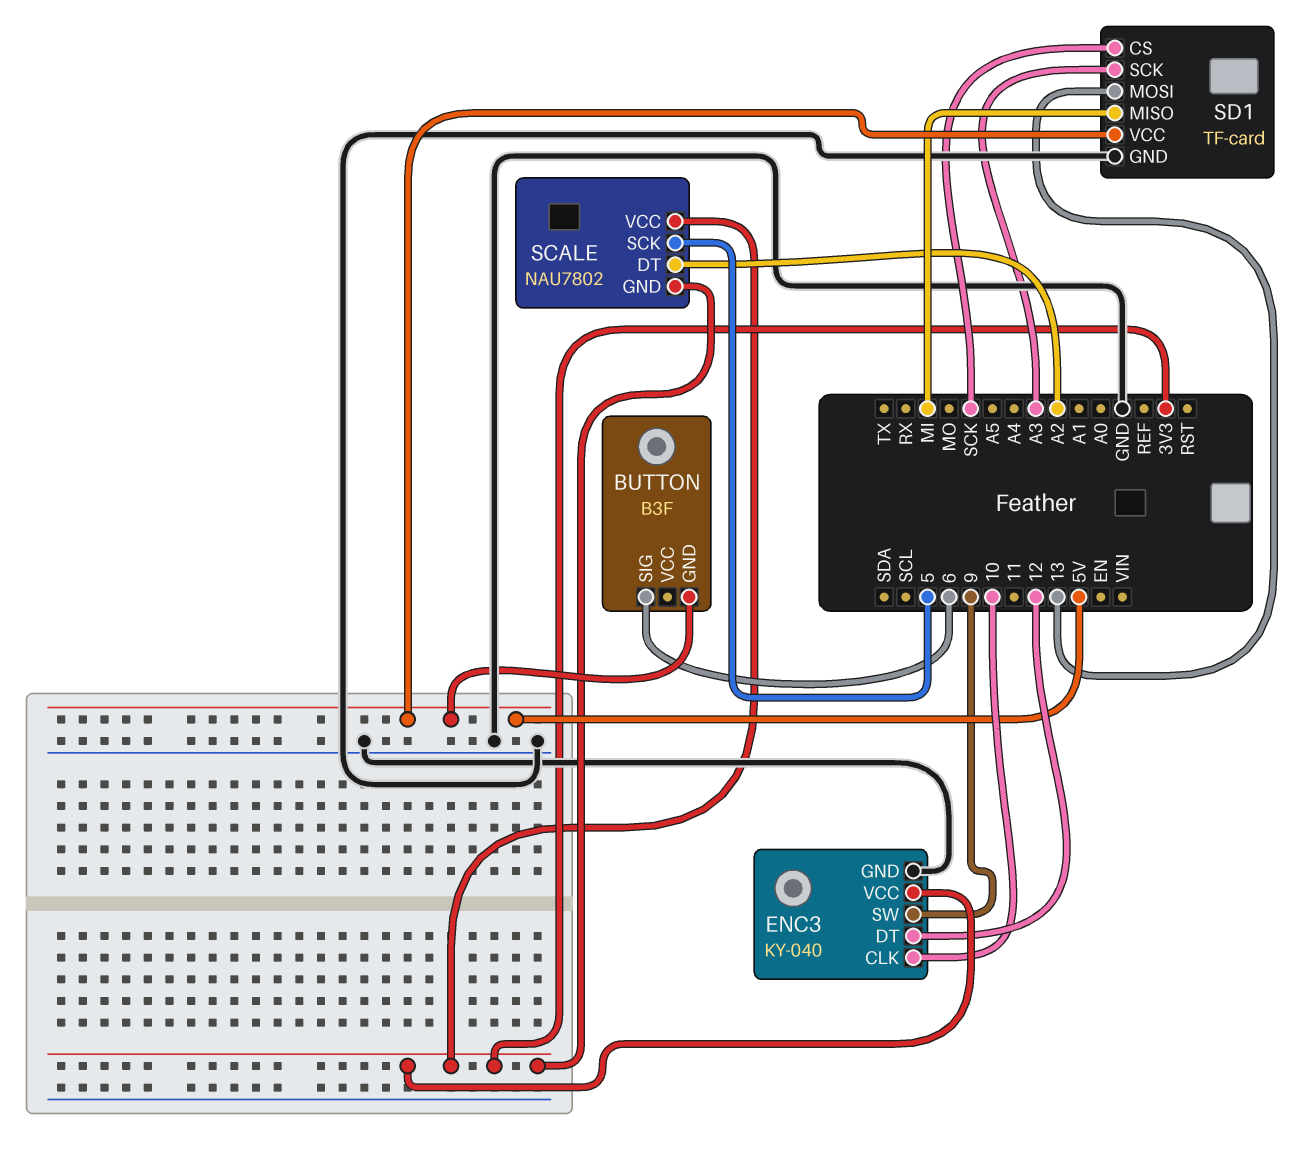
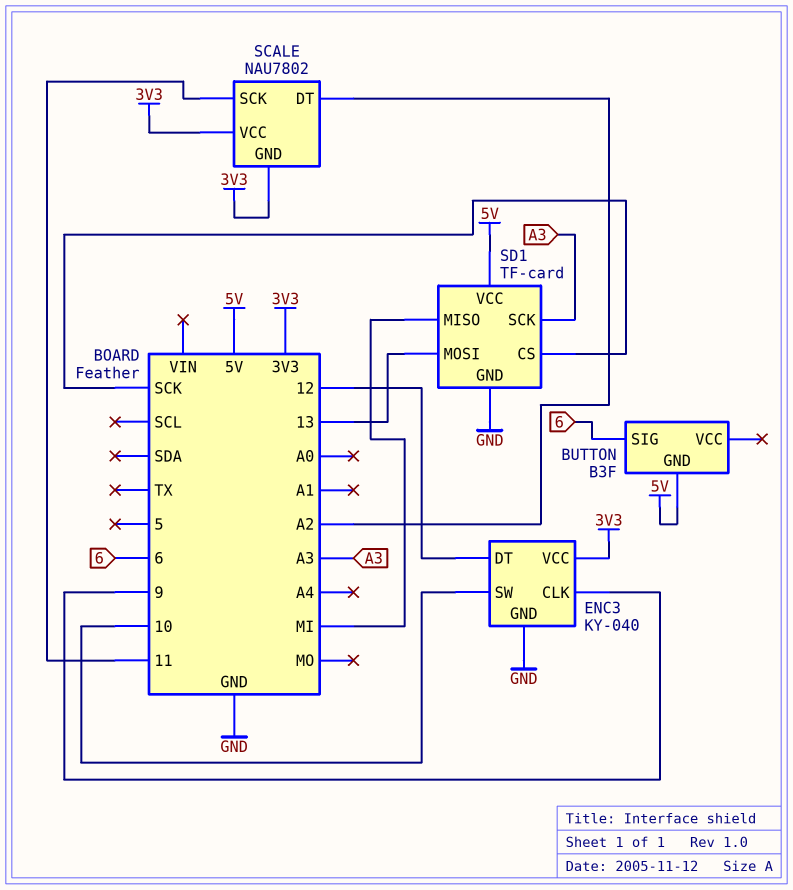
ENC3 pin CLK: 10 -> 9
ENC3 pin SW: 9 -> 10
SCALE pin SCK: 5 -> 11

